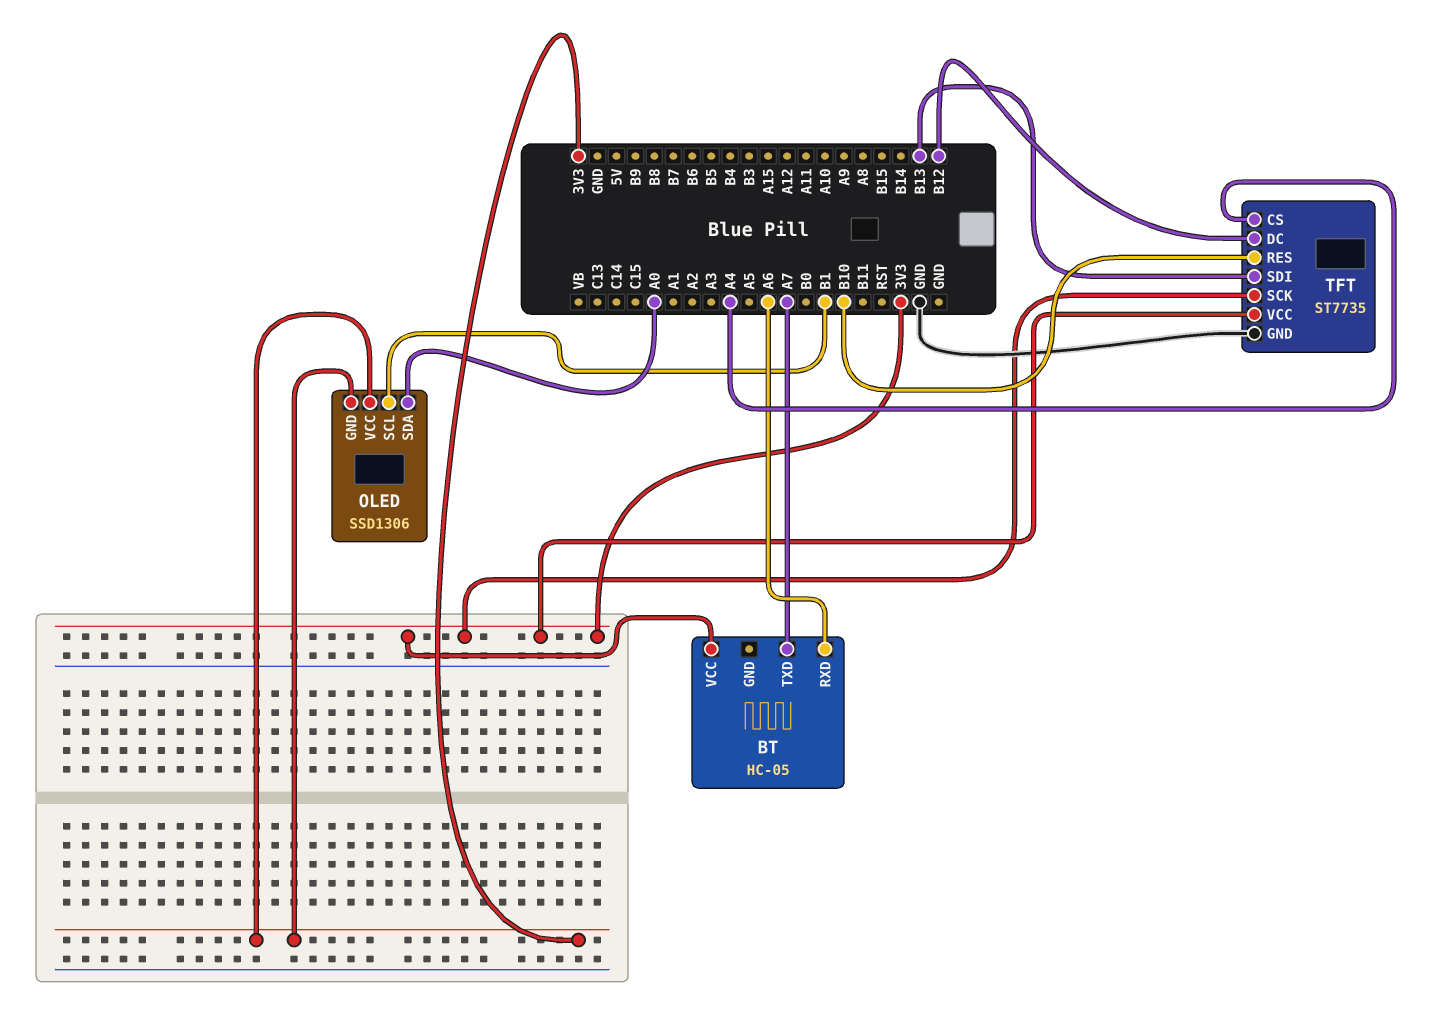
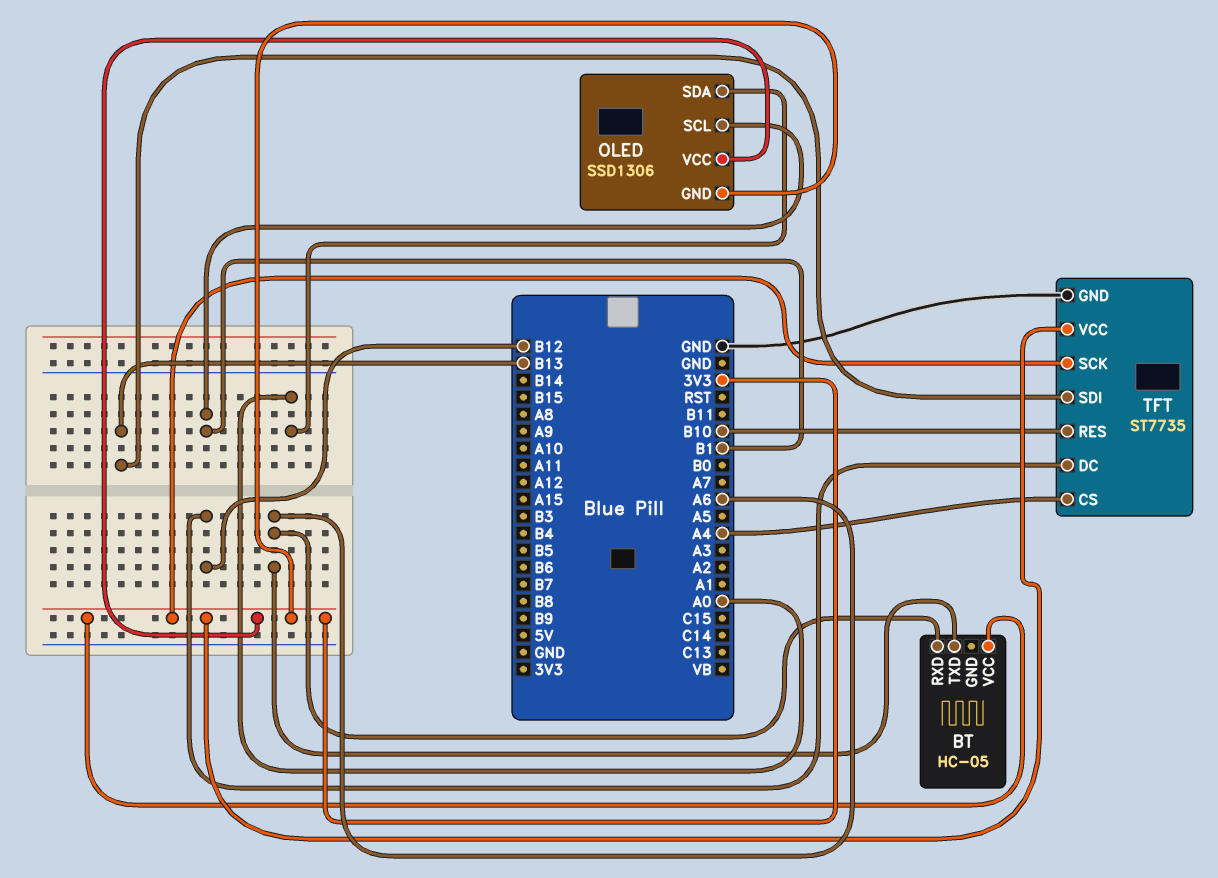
BT pin TXD: A7 -> A6

